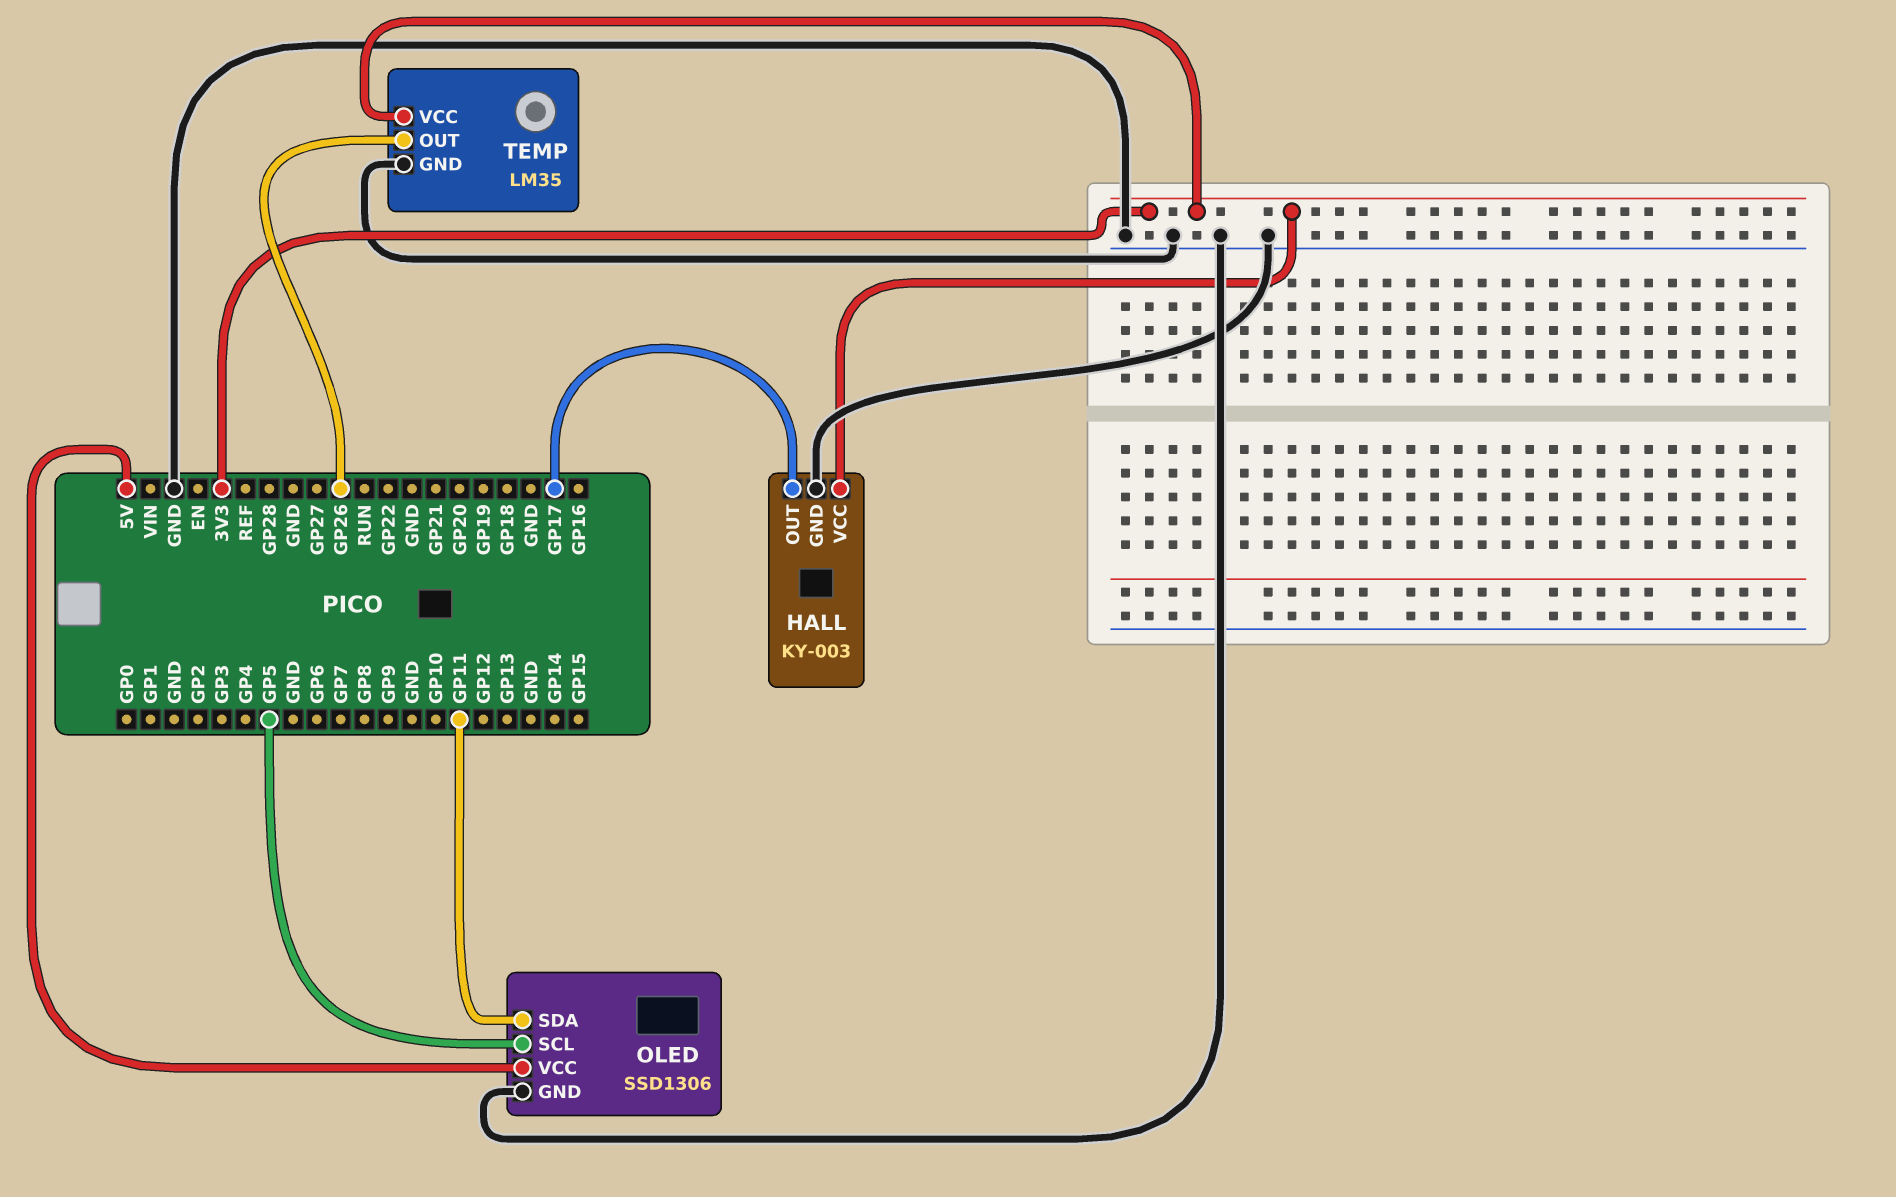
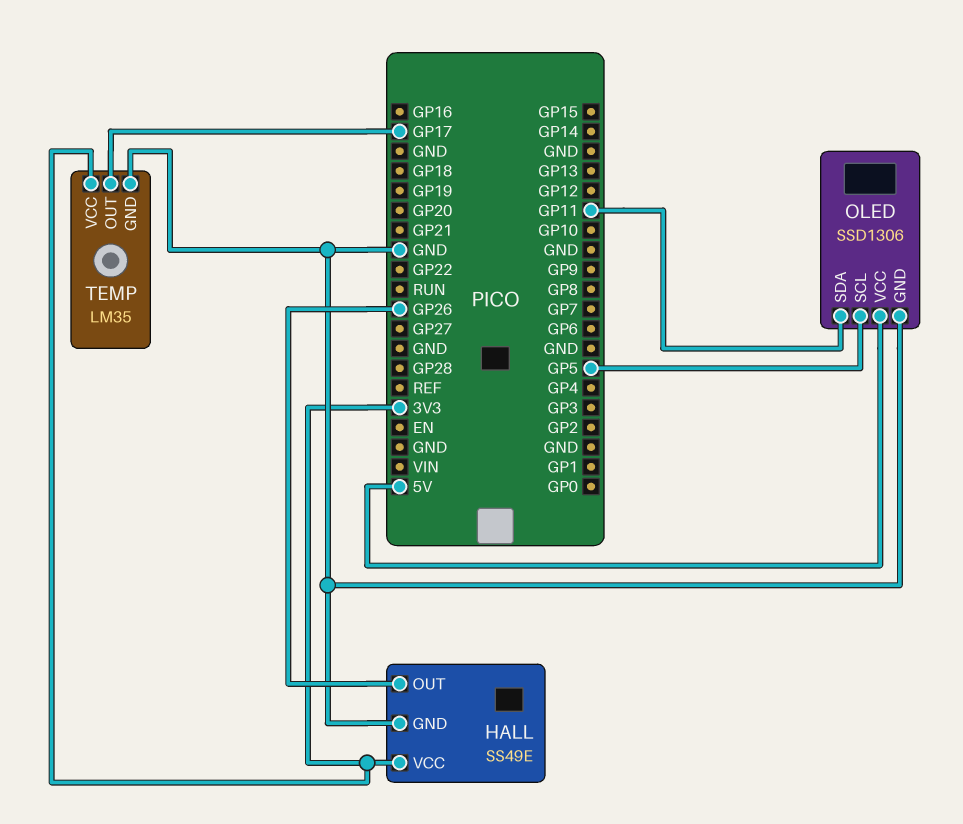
HALL: KY-003 -> SS49E
HALL pin OUT: GP17 -> GP26
TEMP pin OUT: GP26 -> GP17

